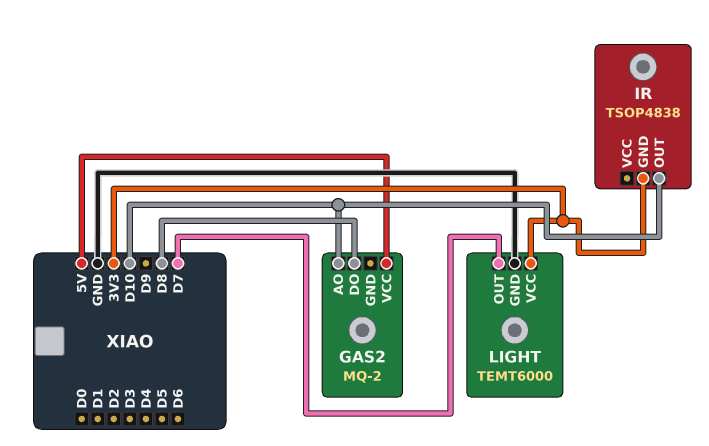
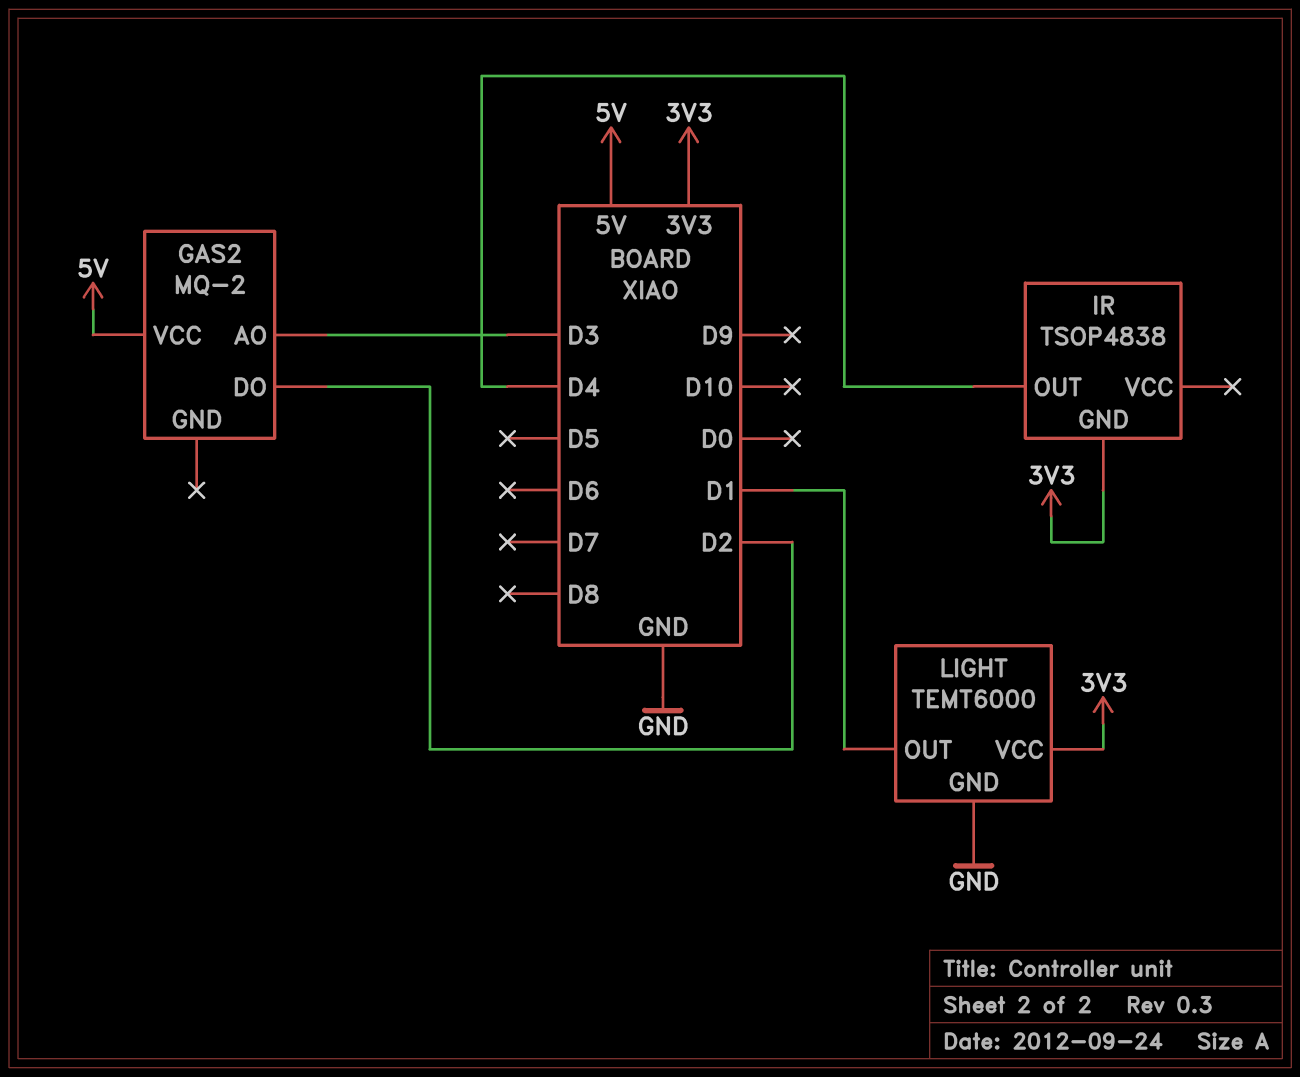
GAS2 pin AO: D10 -> D3
GAS2 pin DO: D8 -> D2
IR pin OUT: D10 -> D4
LIGHT pin OUT: D7 -> D1

